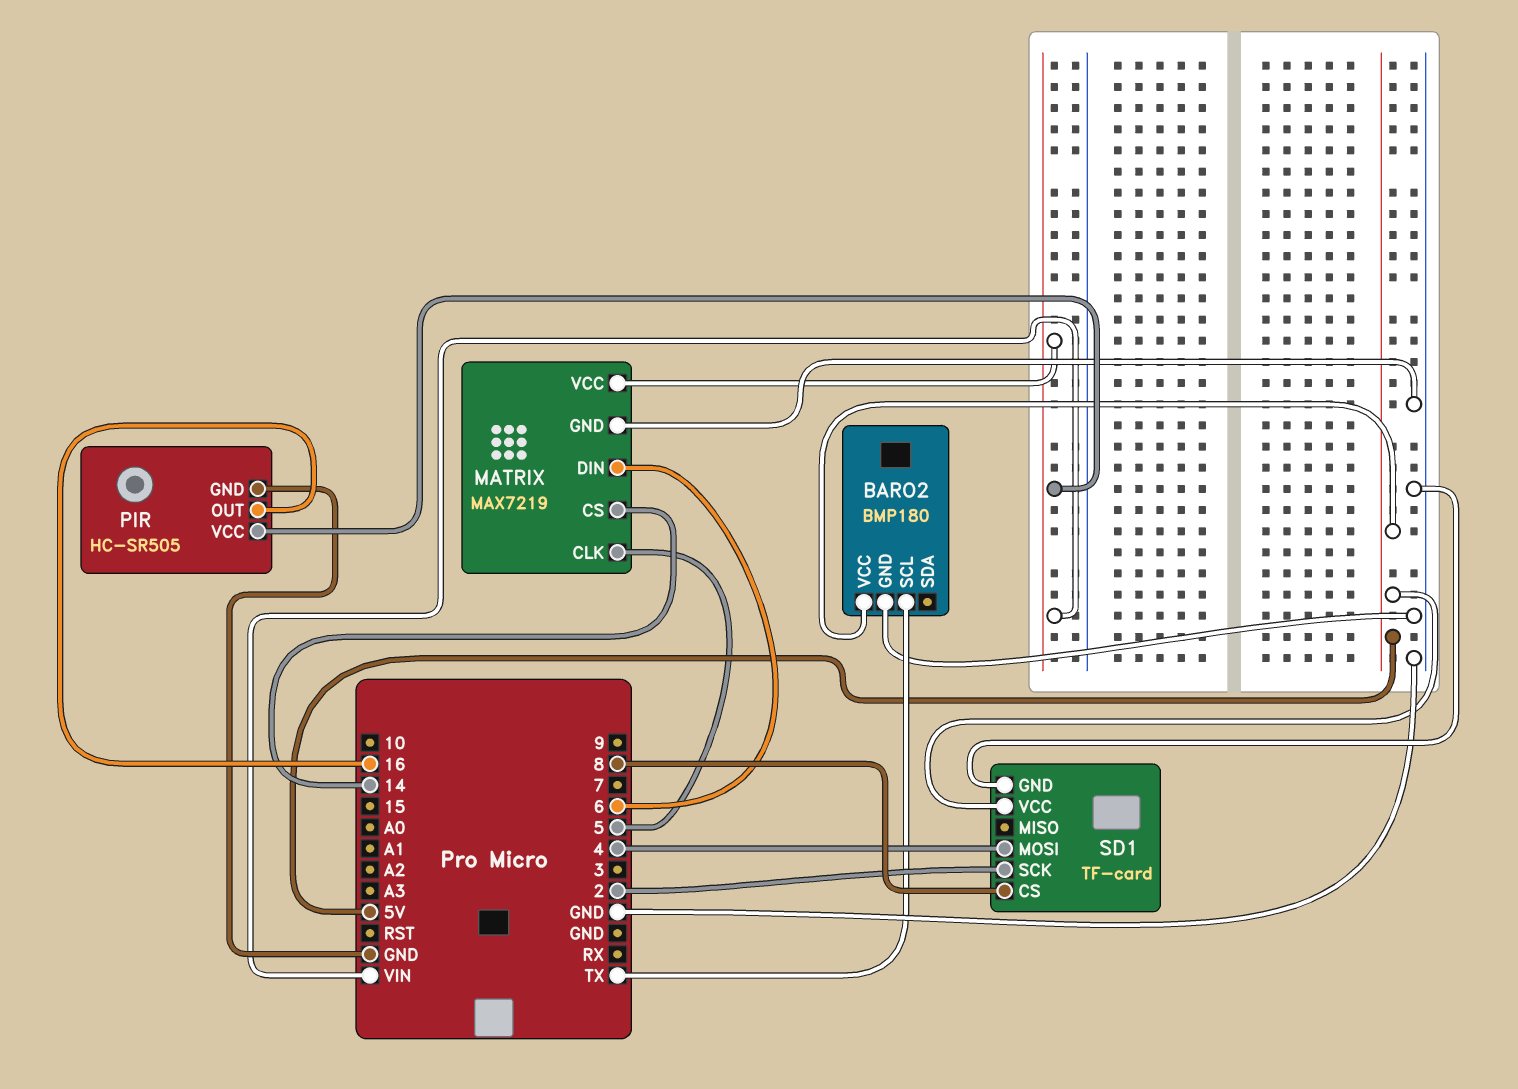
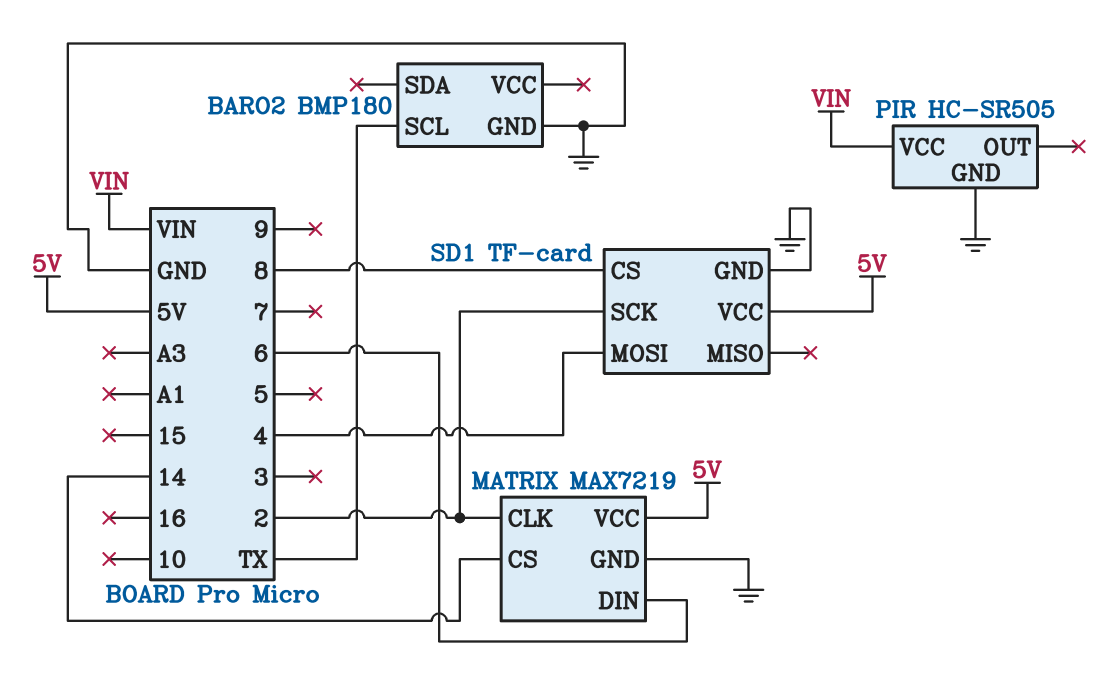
BARO2 pin VCC: 5V -> none
MATRIX pin CLK: 5 -> 2
MATRIX pin VCC: VIN -> 5V
PIR pin OUT: 16 -> none

